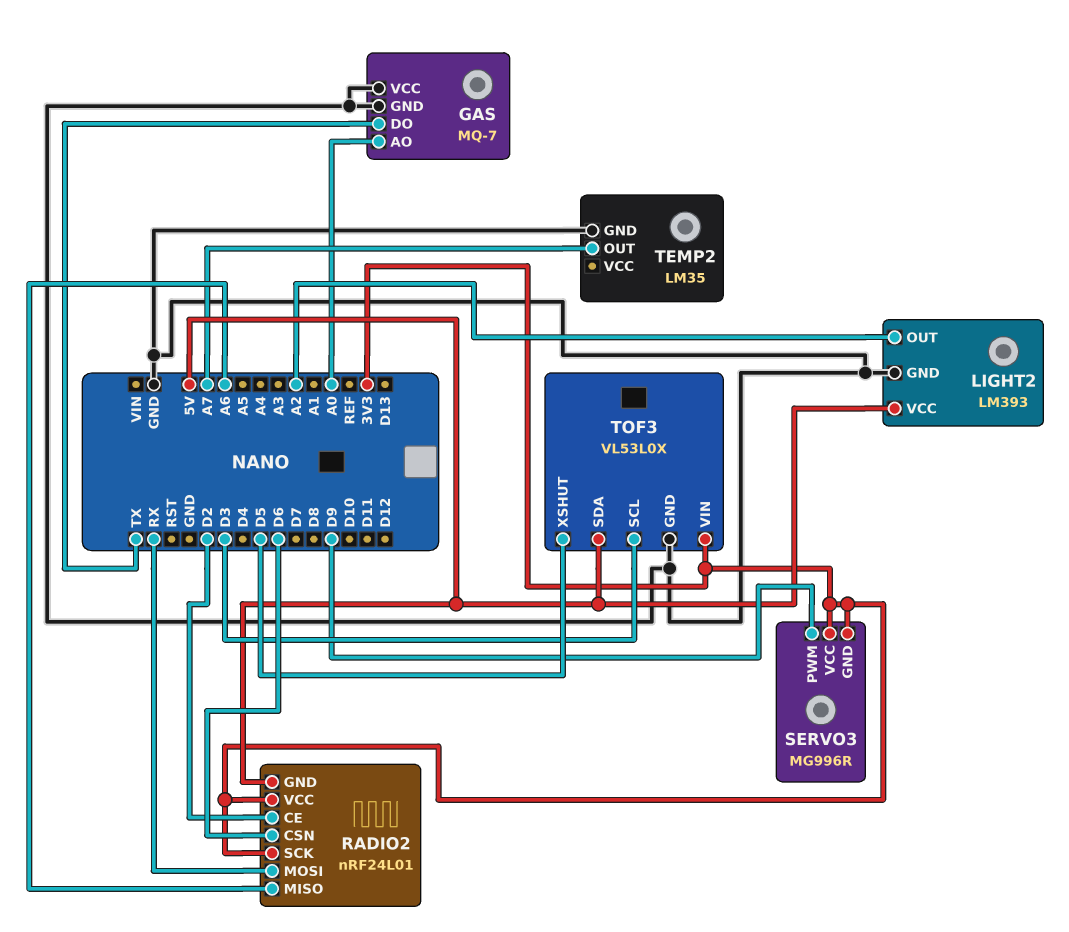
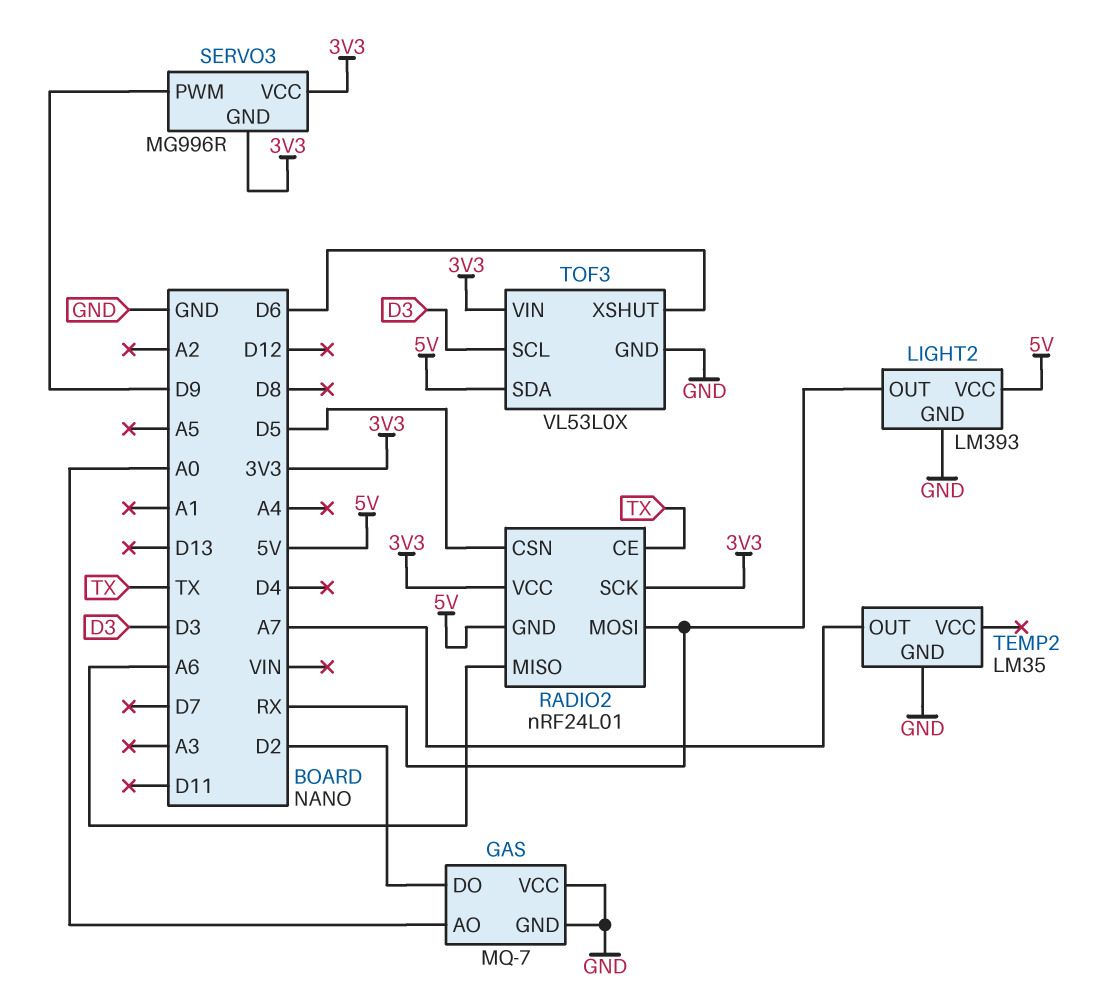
GAS pin DO: TX -> D2
LIGHT2 pin OUT: A2 -> RX
RADIO2 pin CE: D2 -> TX
RADIO2 pin CSN: D6 -> D5
TOF3 pin XSHUT: D5 -> D6

